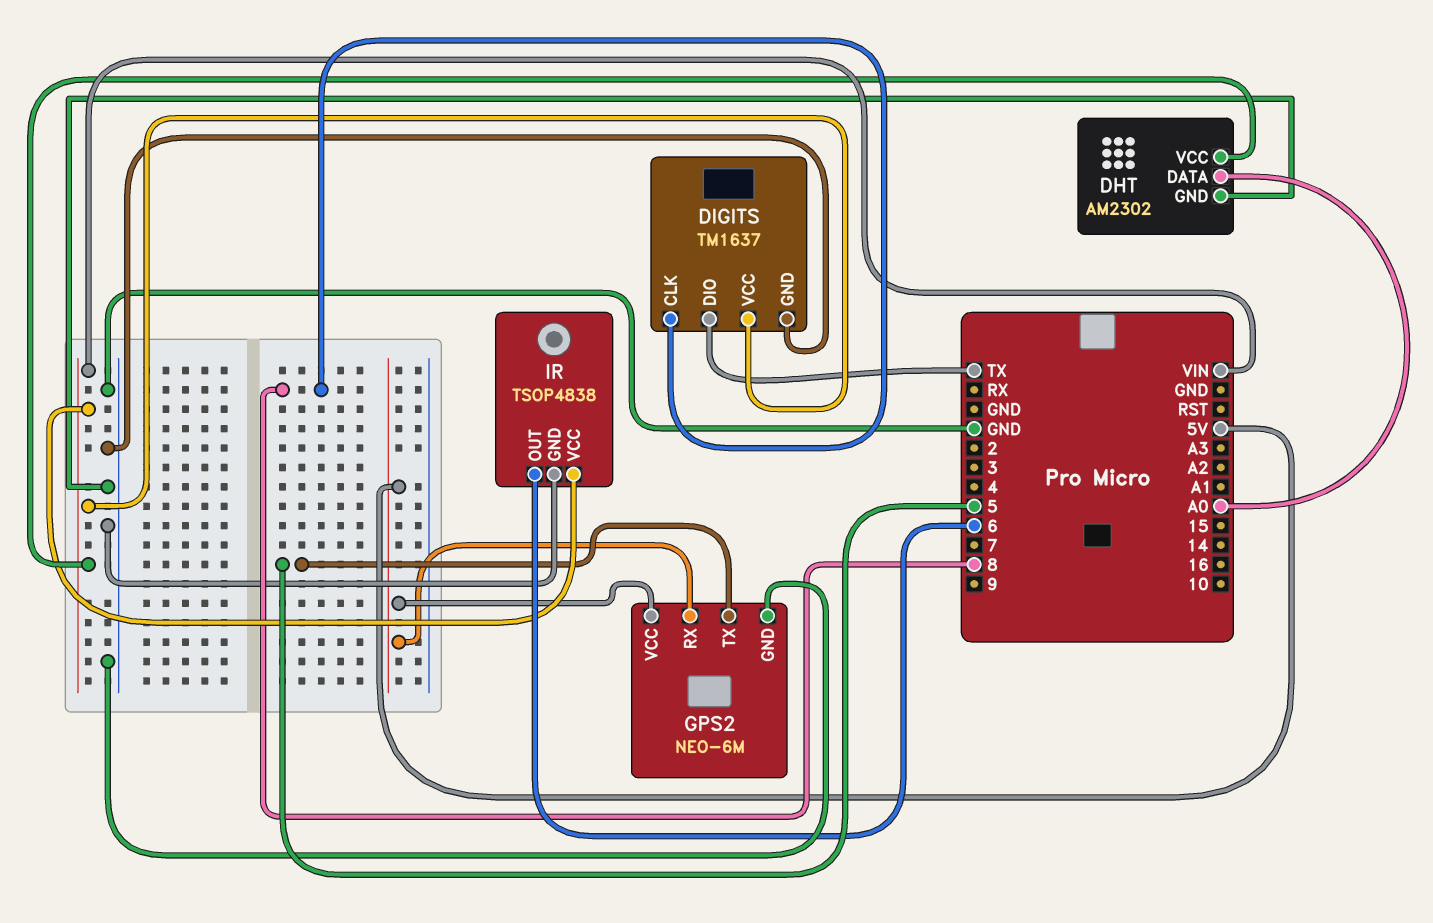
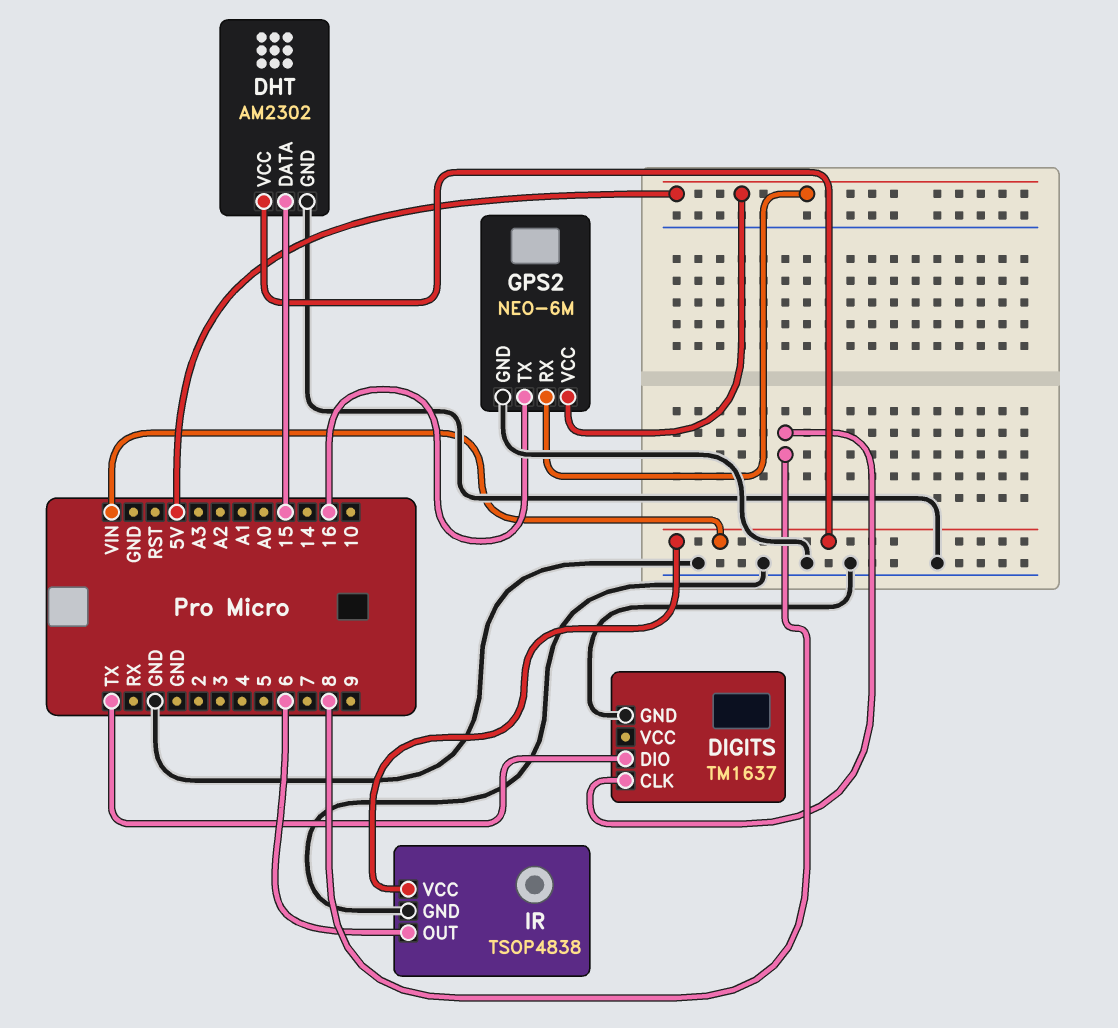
DHT pin DATA: A0 -> 15
DIGITS pin VCC: VIN -> none
GPS2 pin TX: 5 -> 16

